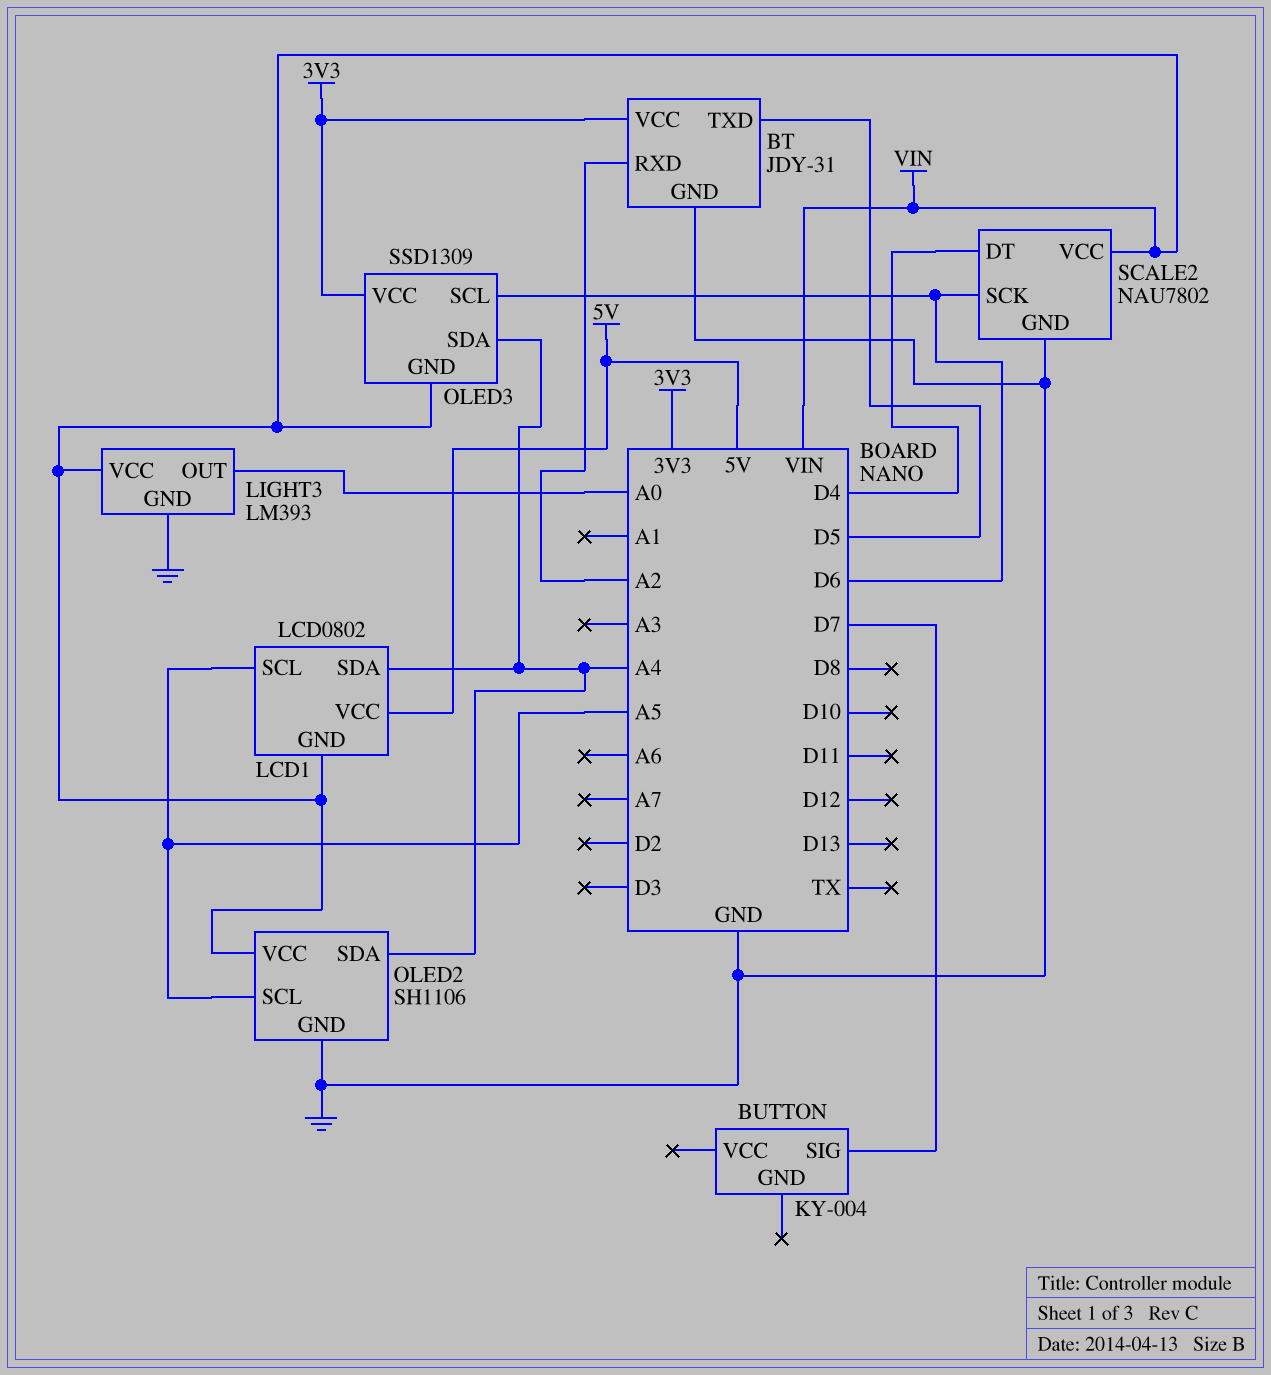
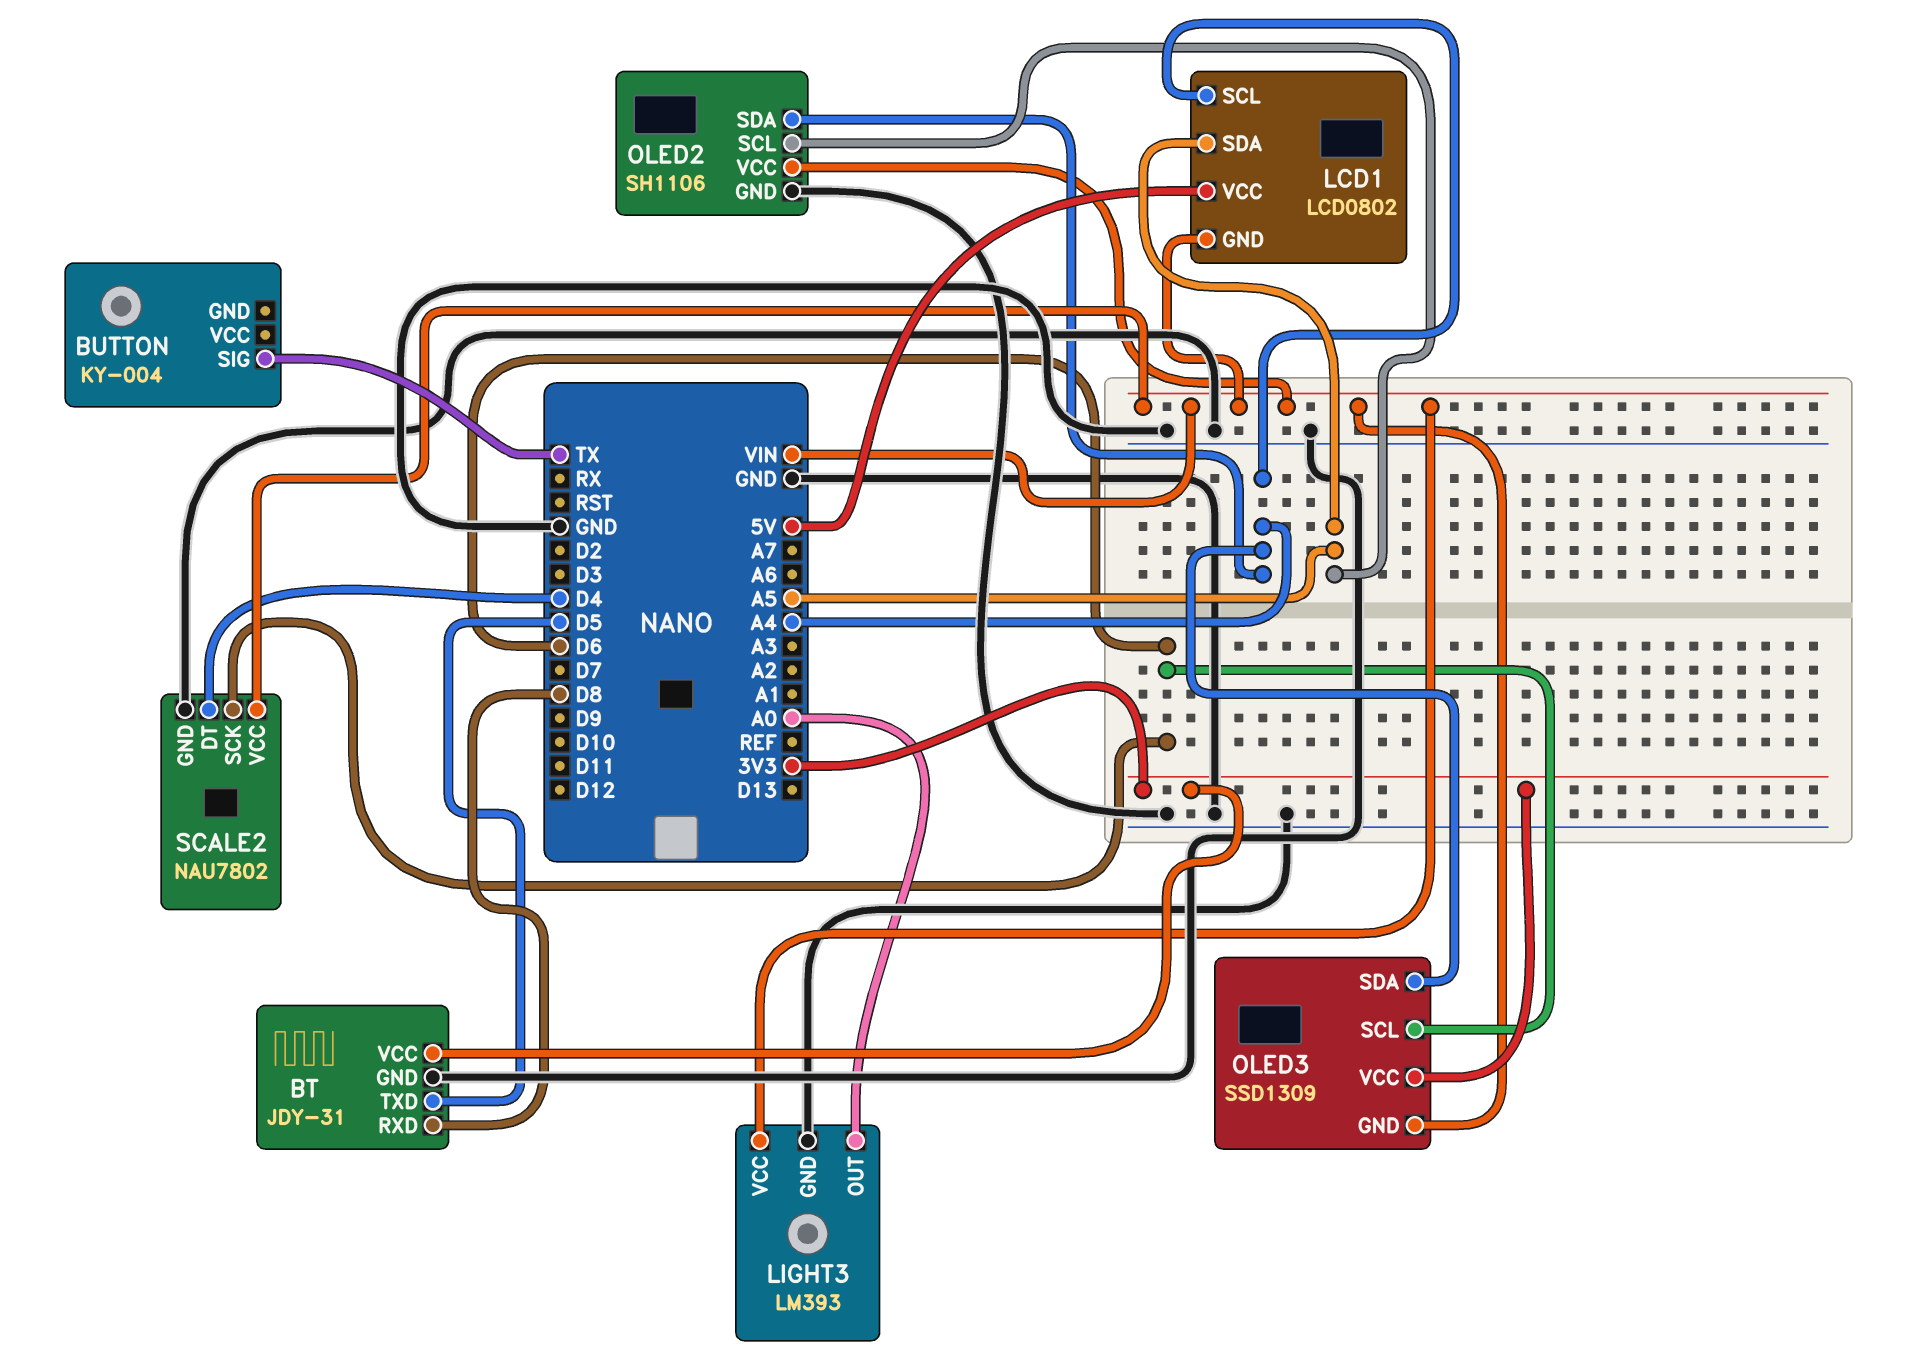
BT pin RXD: A2 -> D8
BUTTON pin SIG: D7 -> TX
LCD1 pin SCL: A5 -> A4
LCD1 pin SDA: A4 -> A5

